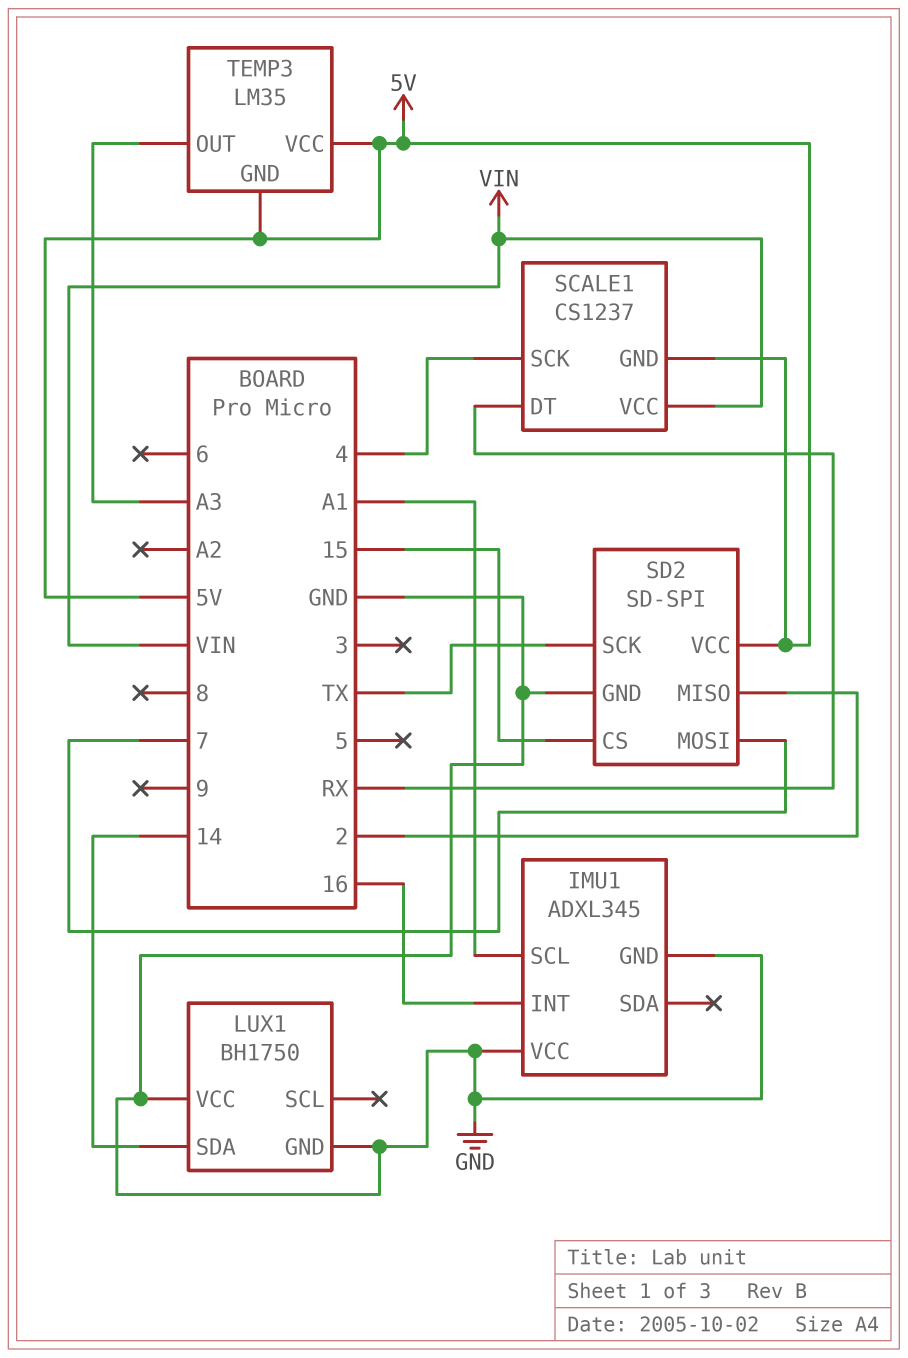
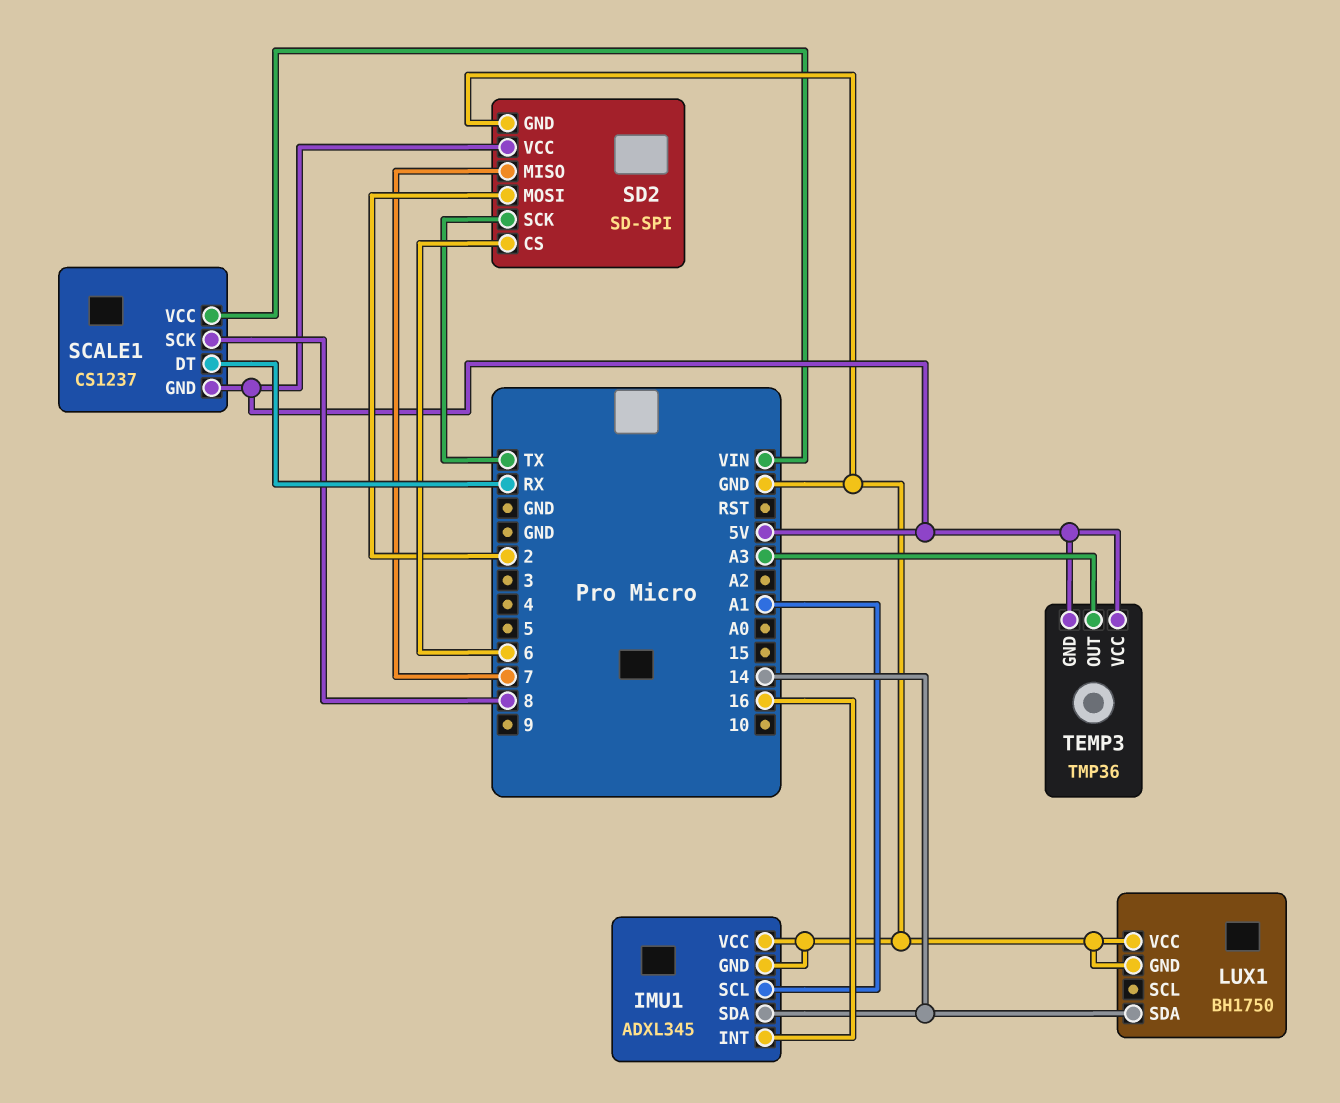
IMU1 pin SDA: none -> 14
SCALE1 pin SCK: 4 -> 8
SD2 pin CS: 15 -> 6
SD2 pin MISO: 2 -> 7
SD2 pin MOSI: 7 -> 2
TEMP3: LM35 -> TMP36

